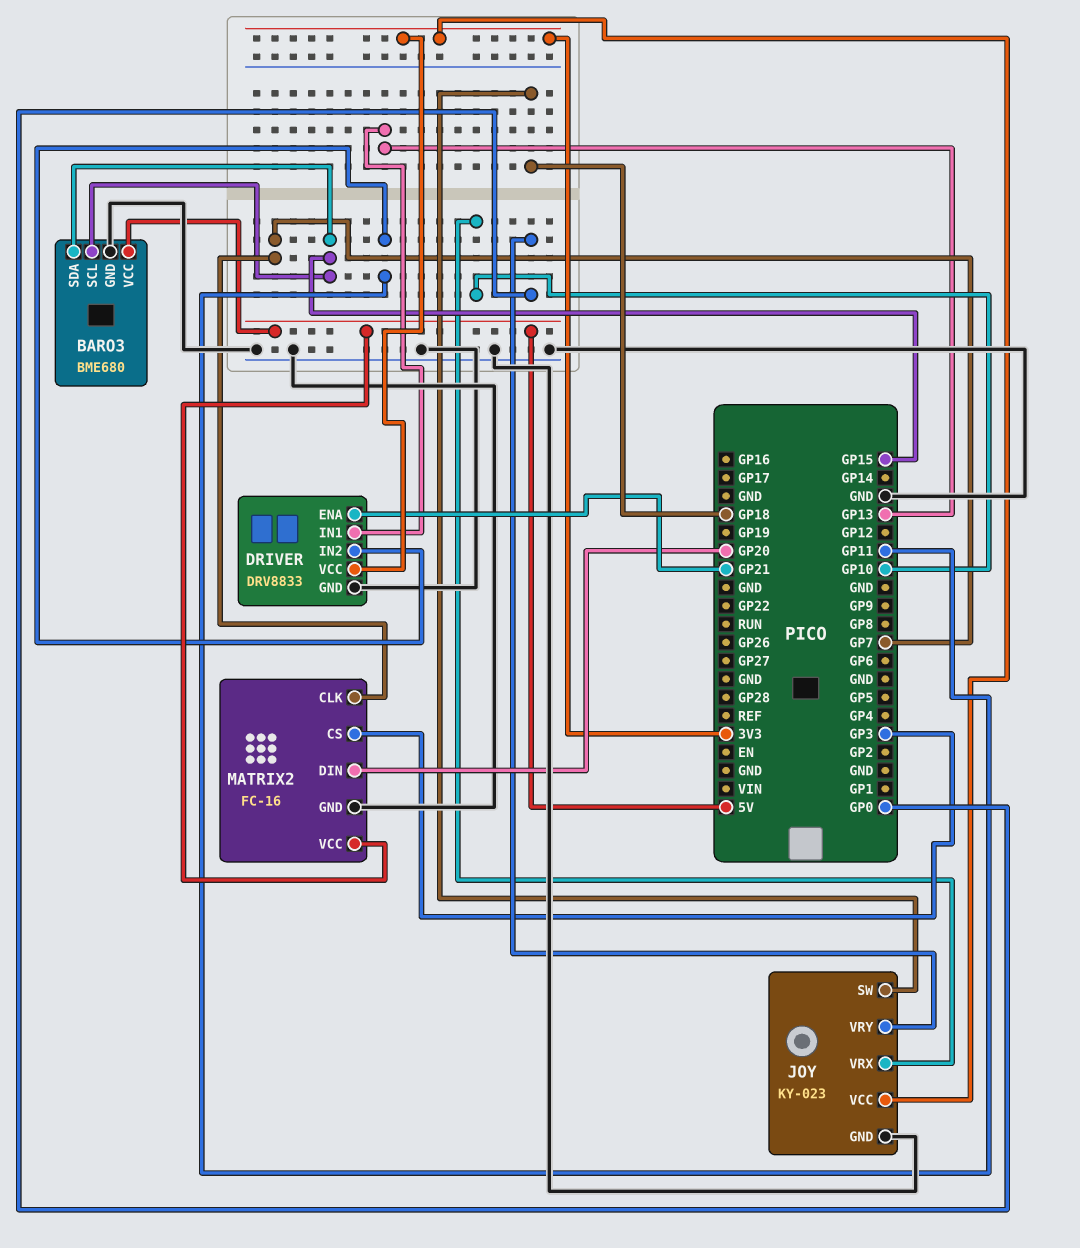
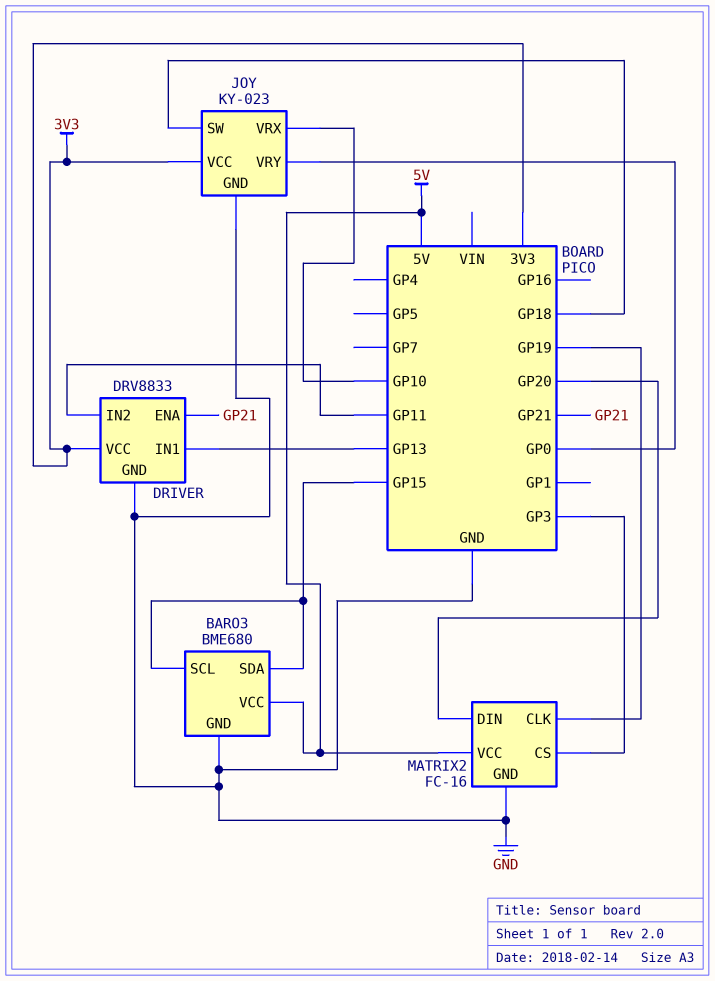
MATRIX2 pin CLK: GP7 -> GP19

